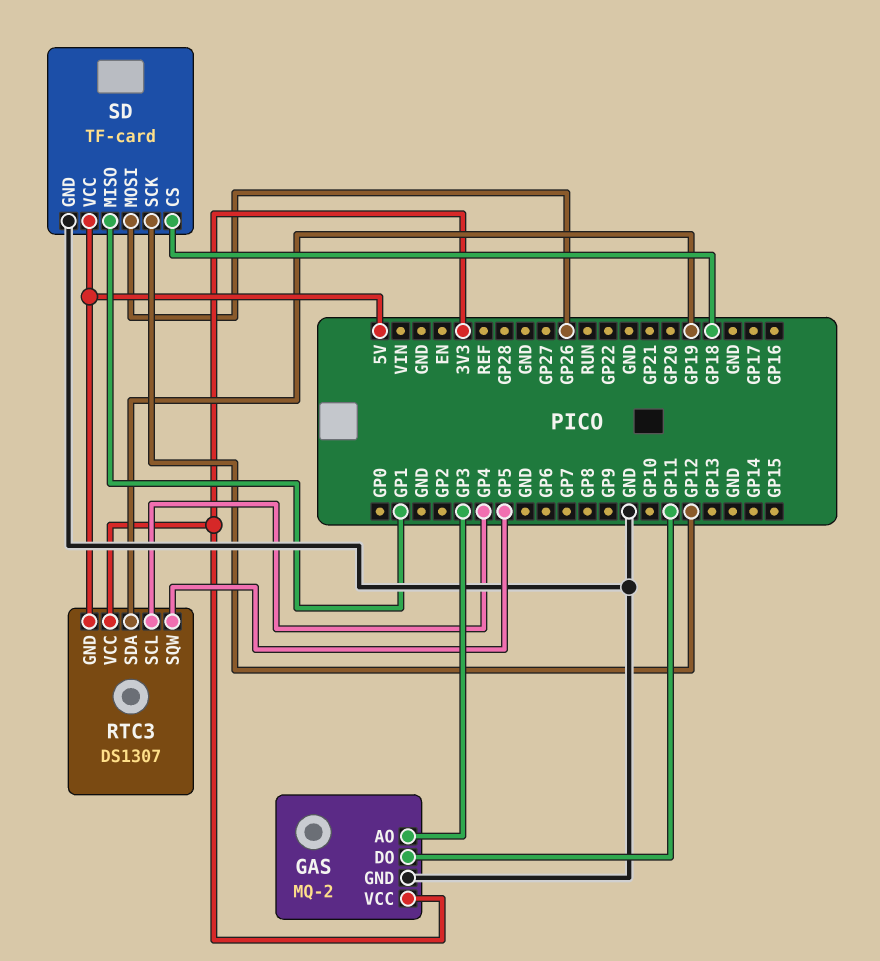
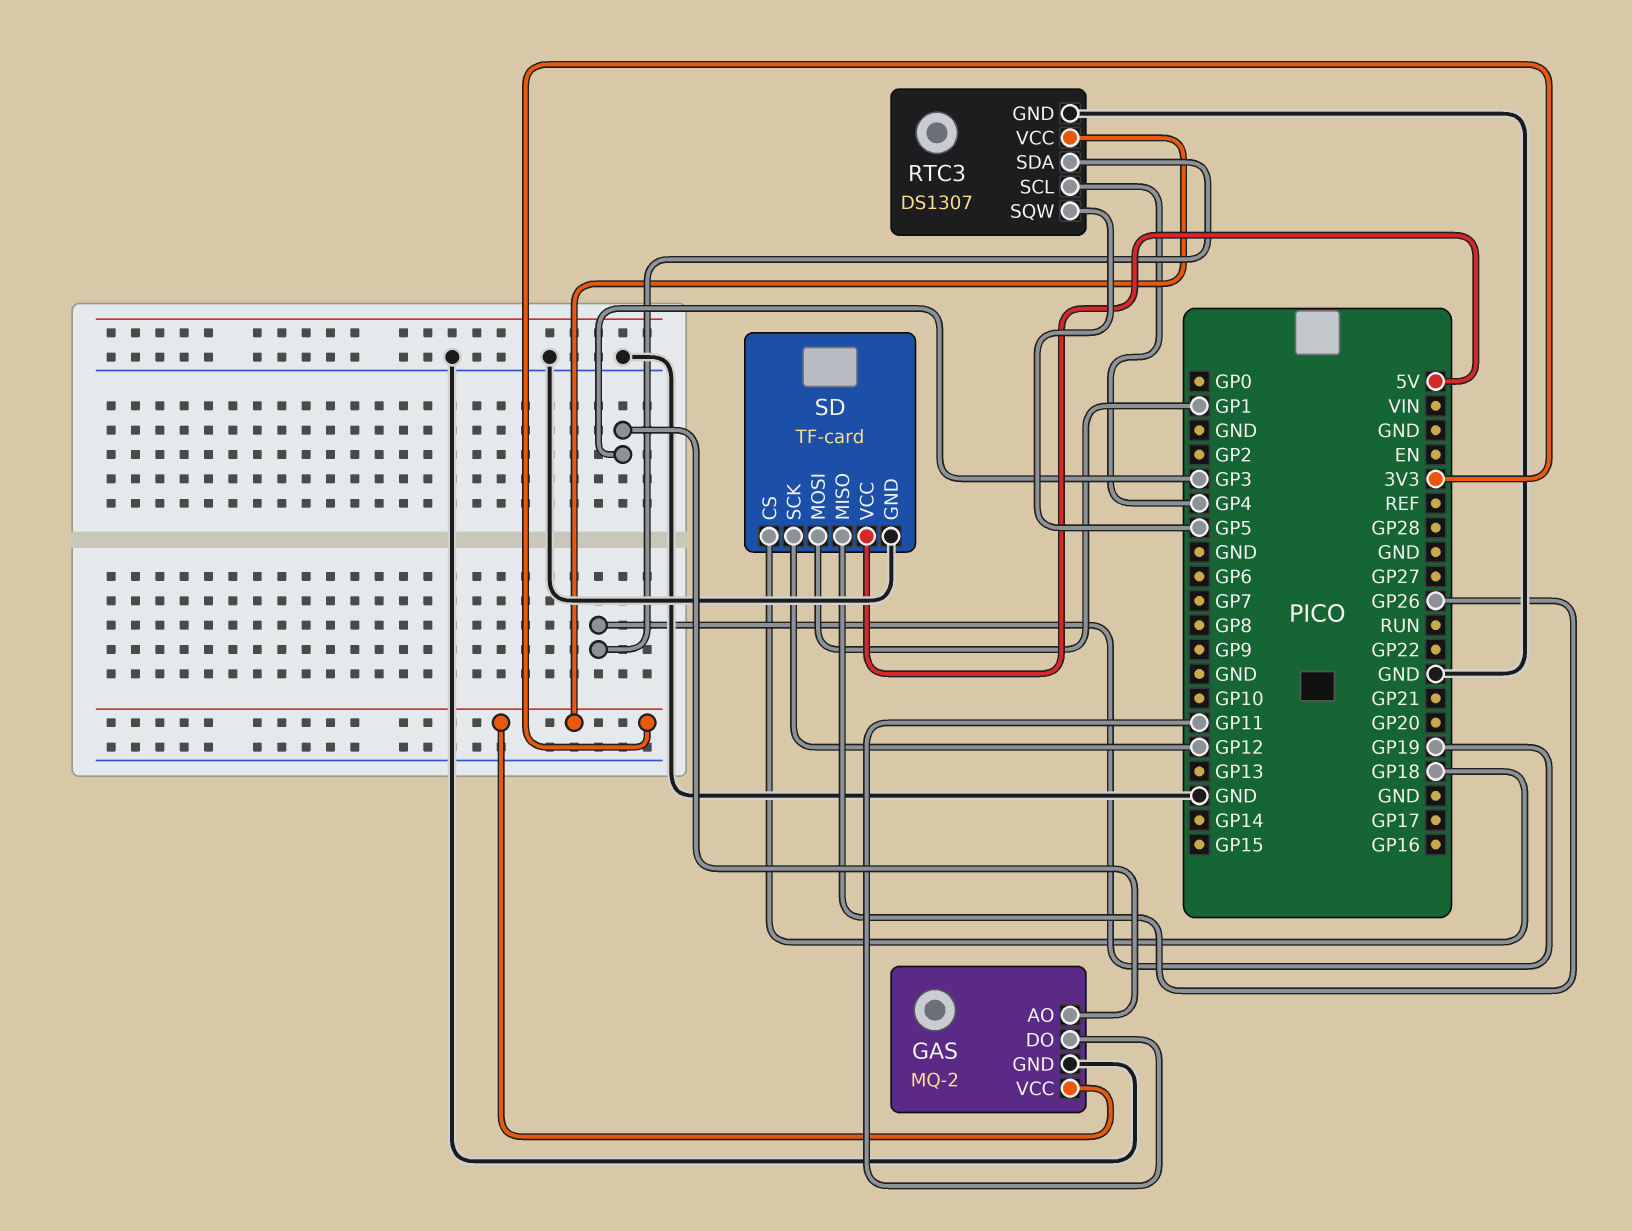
RTC3 pin GND: 5V -> GND
SD pin MISO: GP1 -> GP26
SD pin MOSI: GP26 -> GP1

